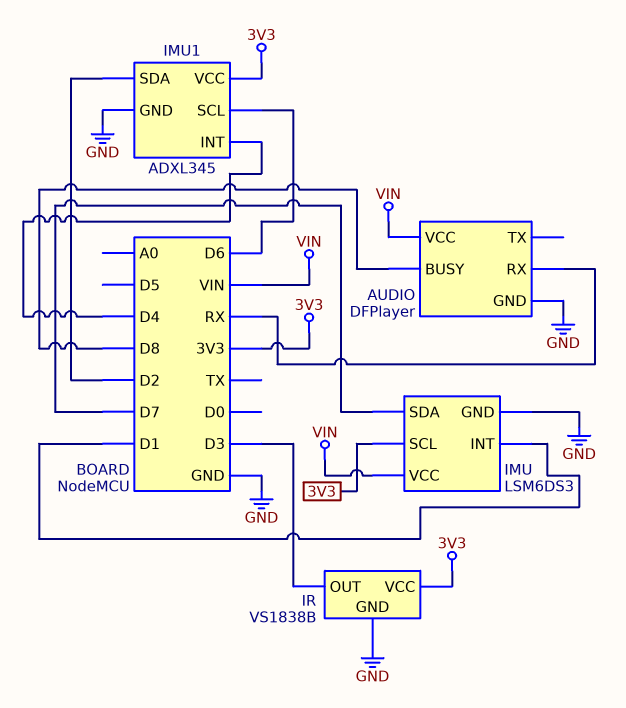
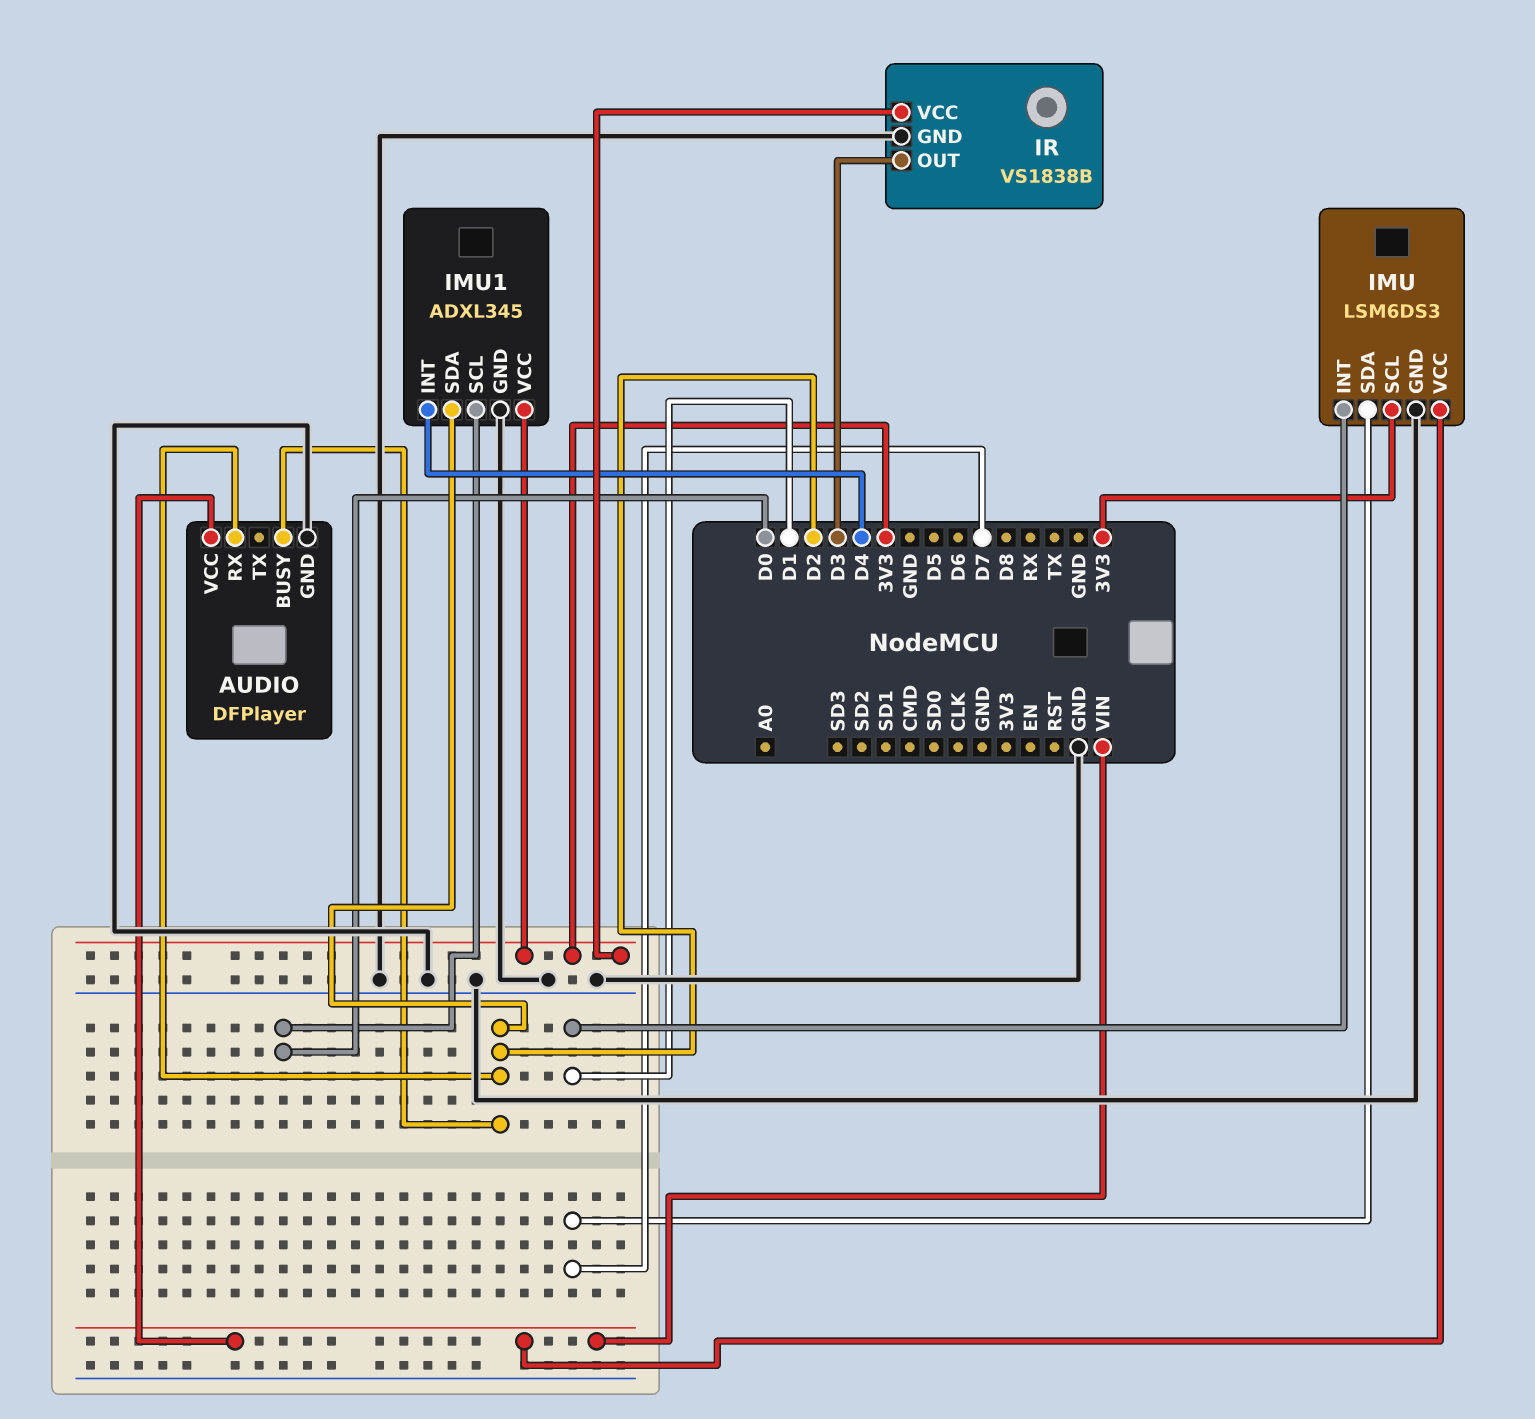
AUDIO pin BUSY: D8 -> D2
AUDIO pin RX: RX -> D2
IMU1 pin SCL: D6 -> D0

